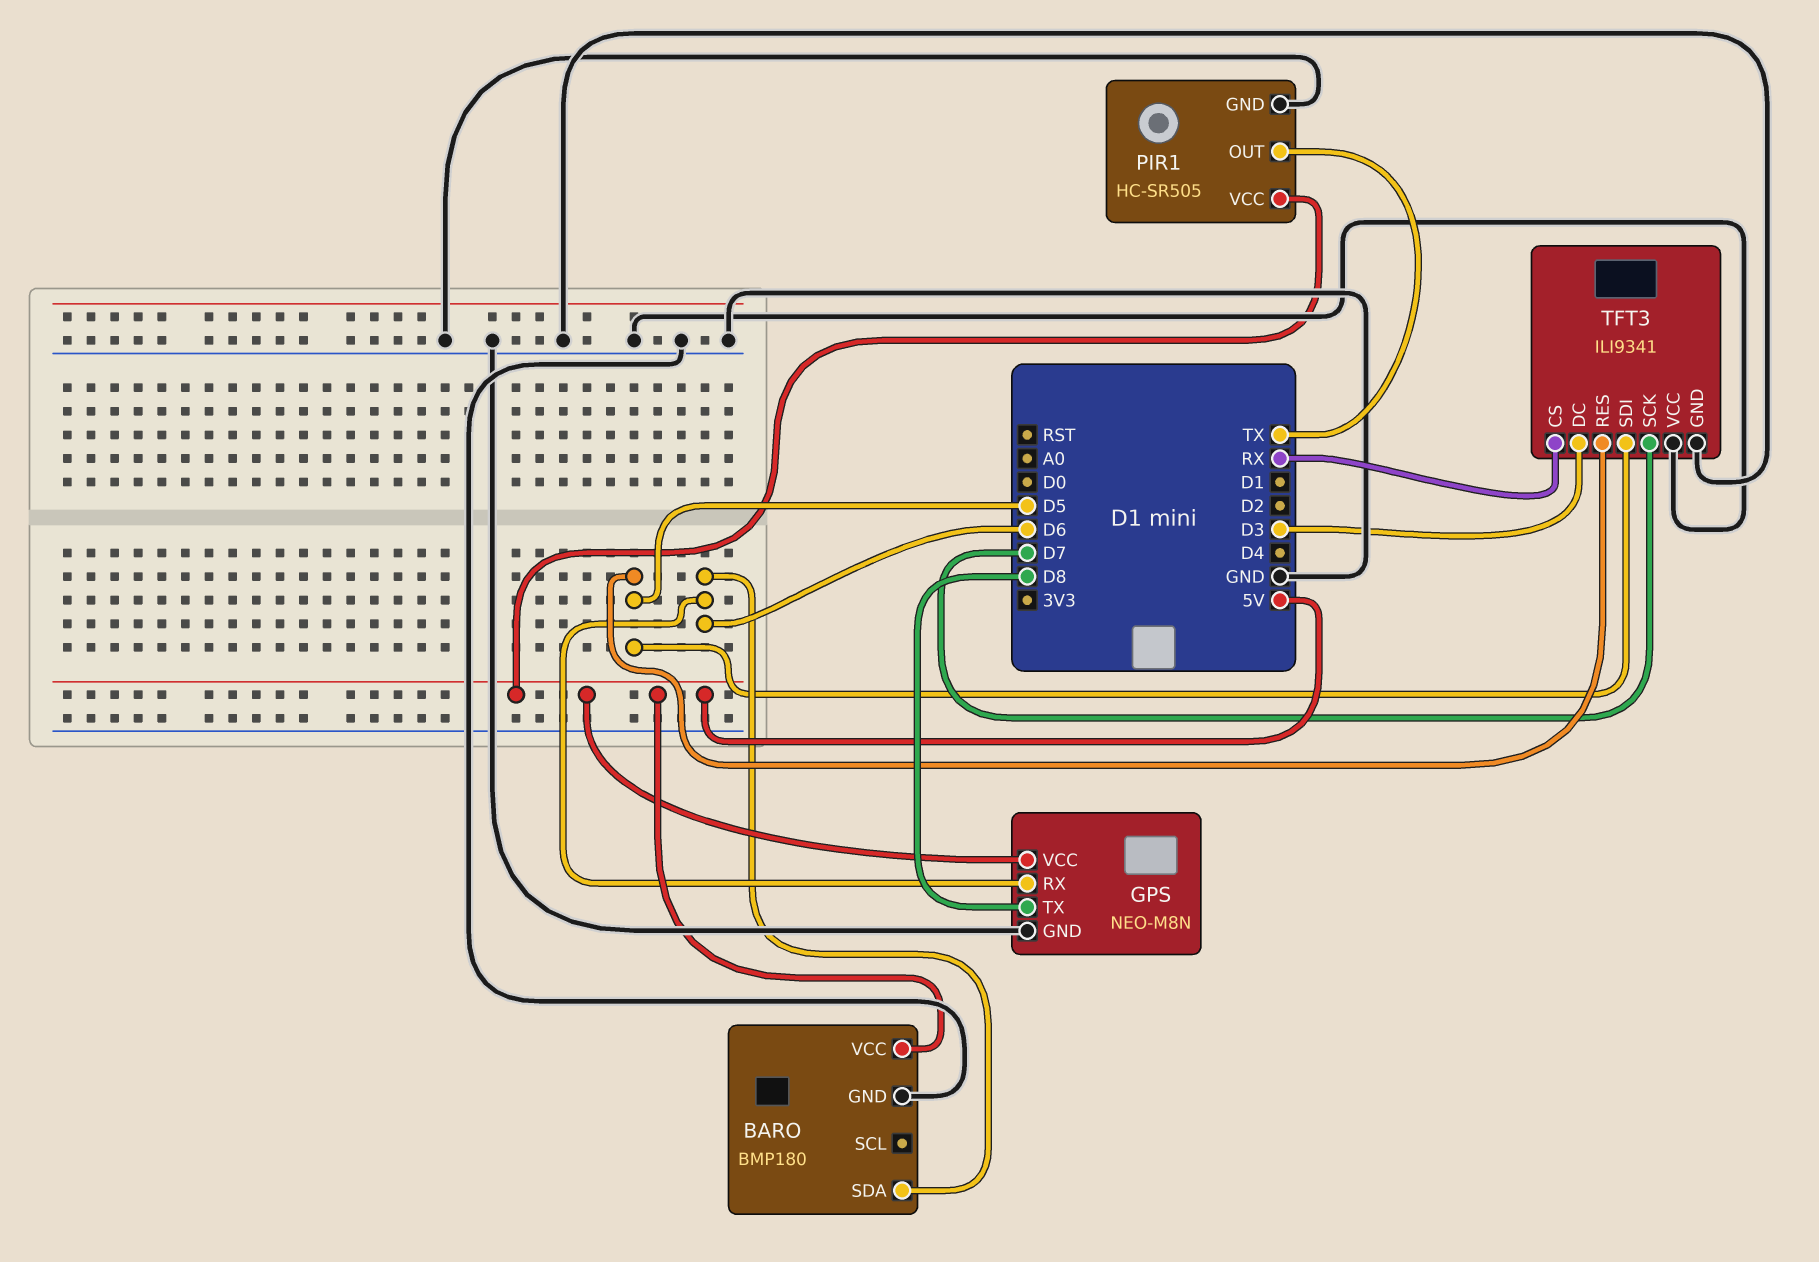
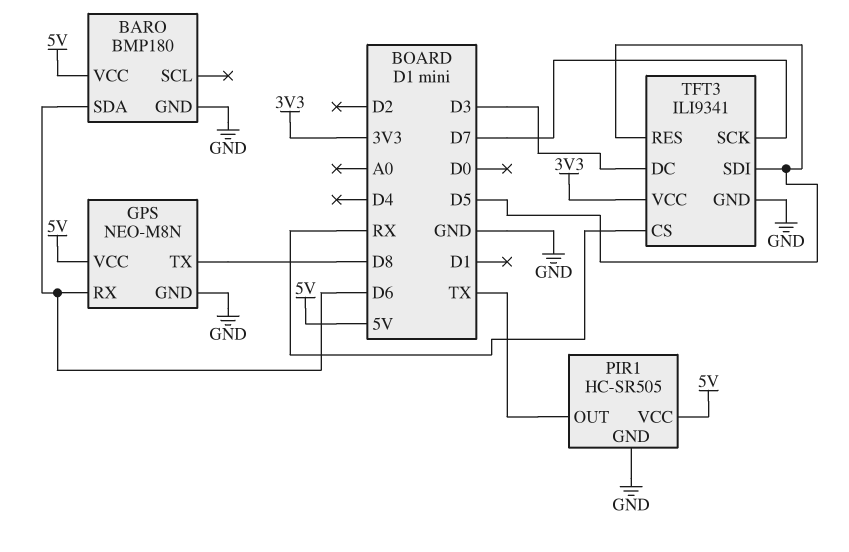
TFT3 pin VCC: GND -> 3V3

